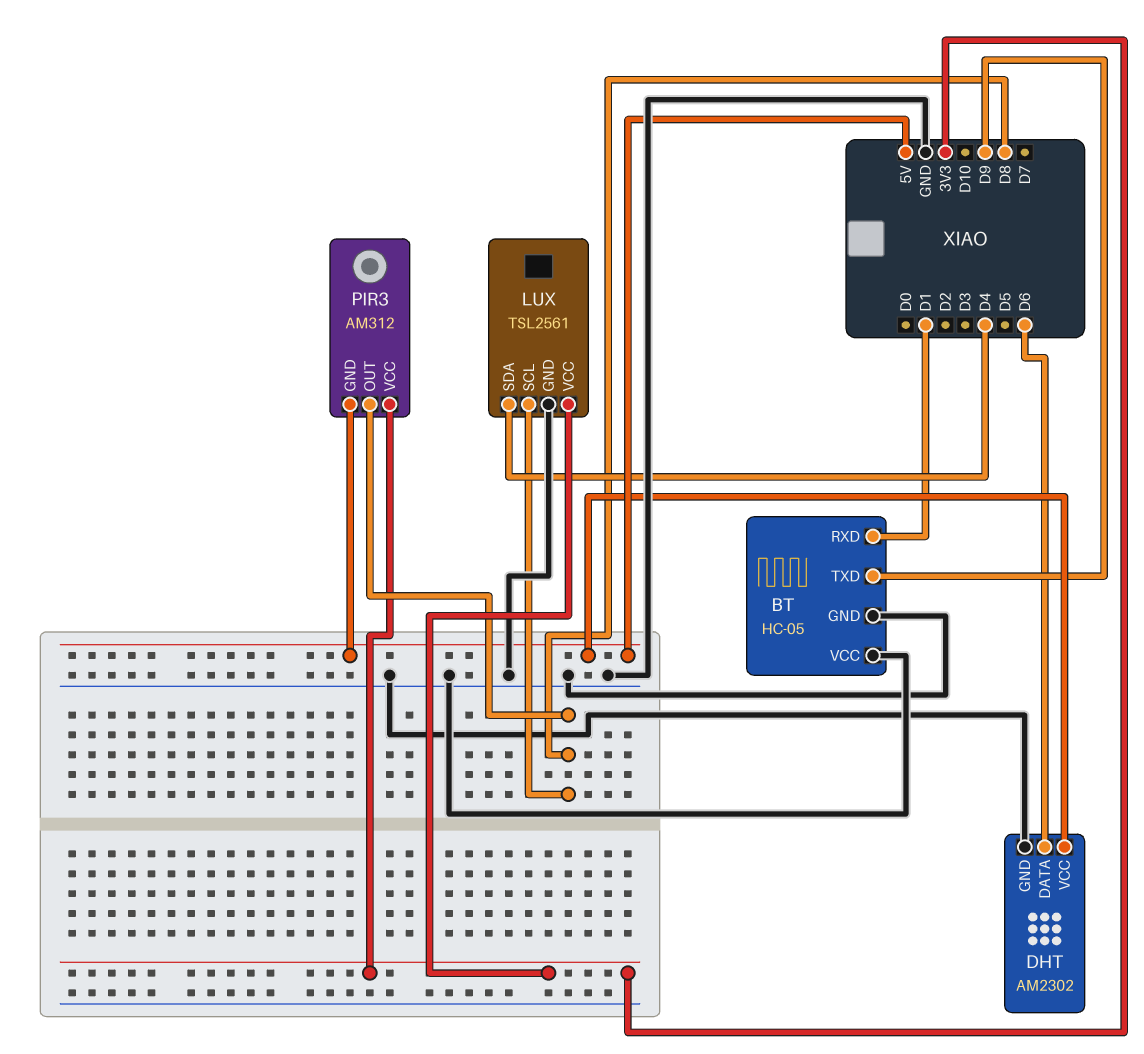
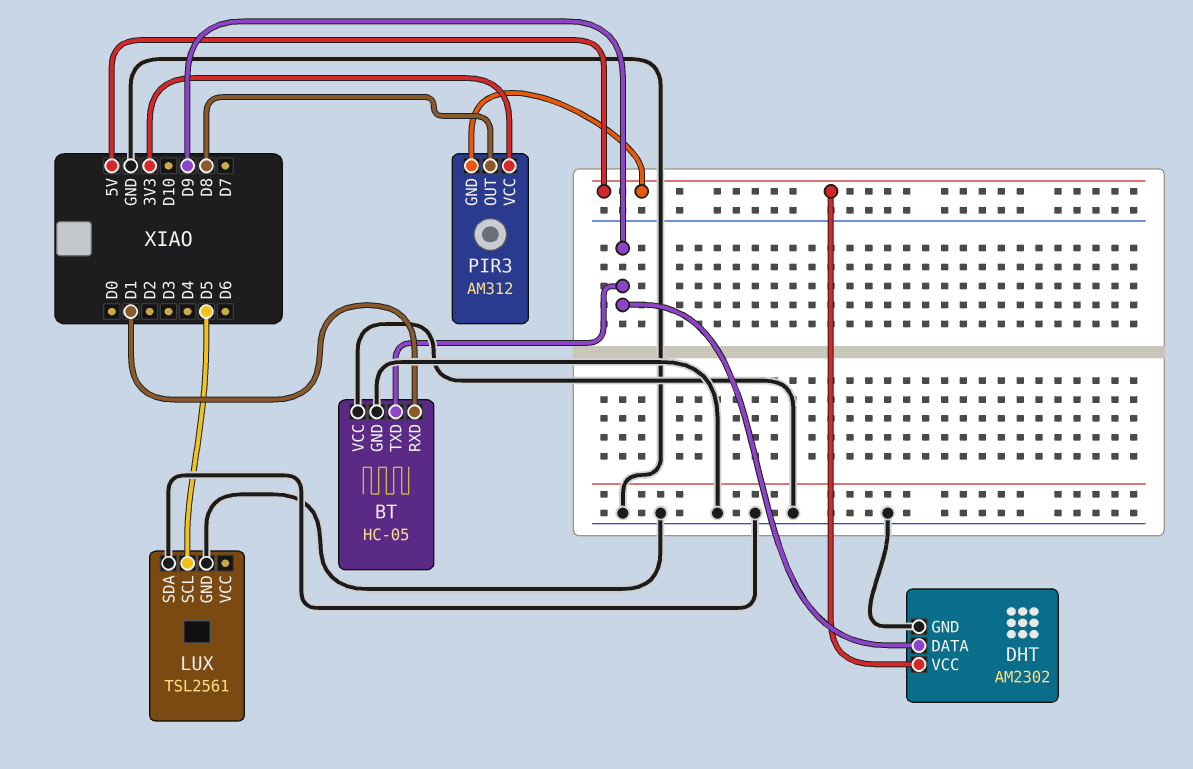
DHT pin DATA: D6 -> D9
LUX pin SCL: D8 -> D5
LUX pin SDA: D4 -> GND
LUX pin VCC: 3V3 -> none

